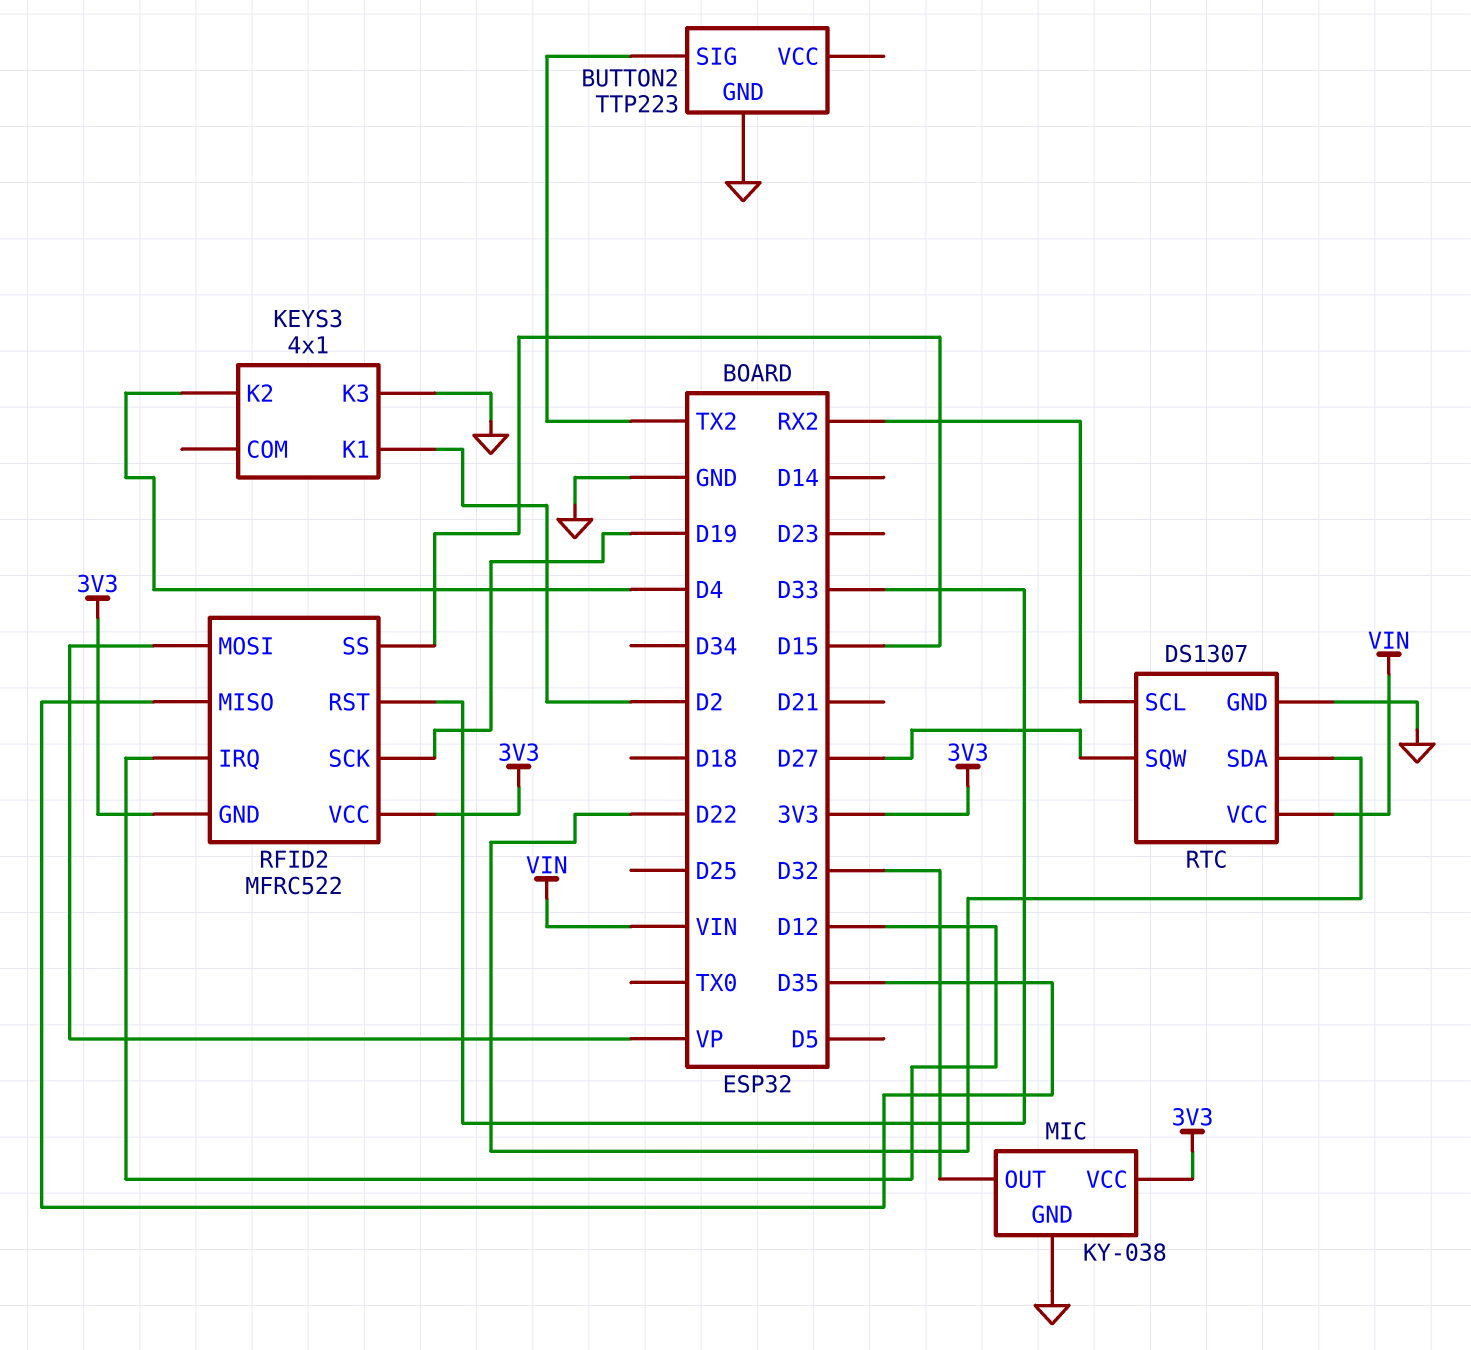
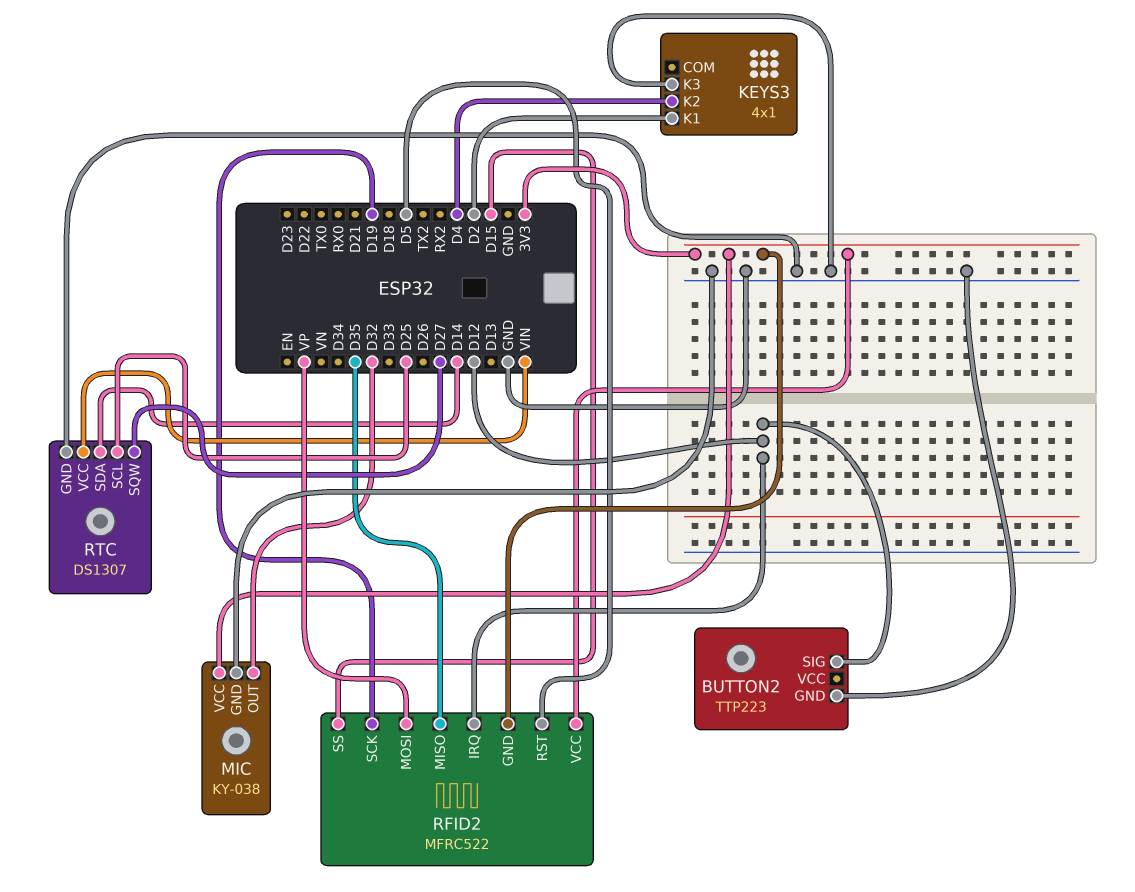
BUTTON2 pin SIG: TX2 -> D12
RFID2 pin RST: D33 -> D5
RTC pin SCL: RX2 -> D25
RTC pin SDA: D22 -> D14

